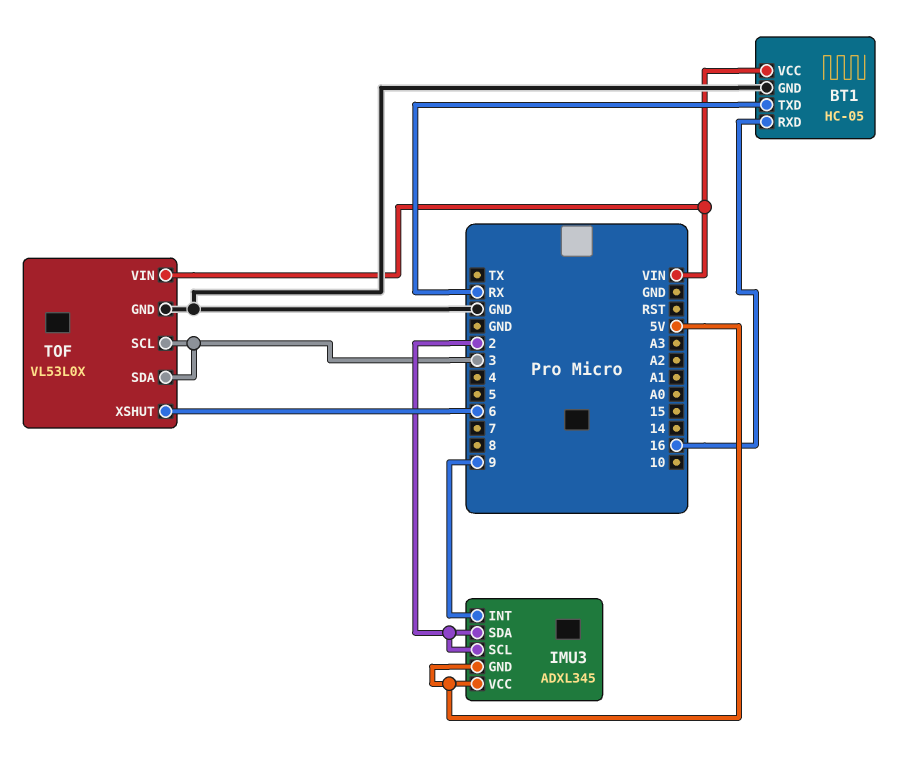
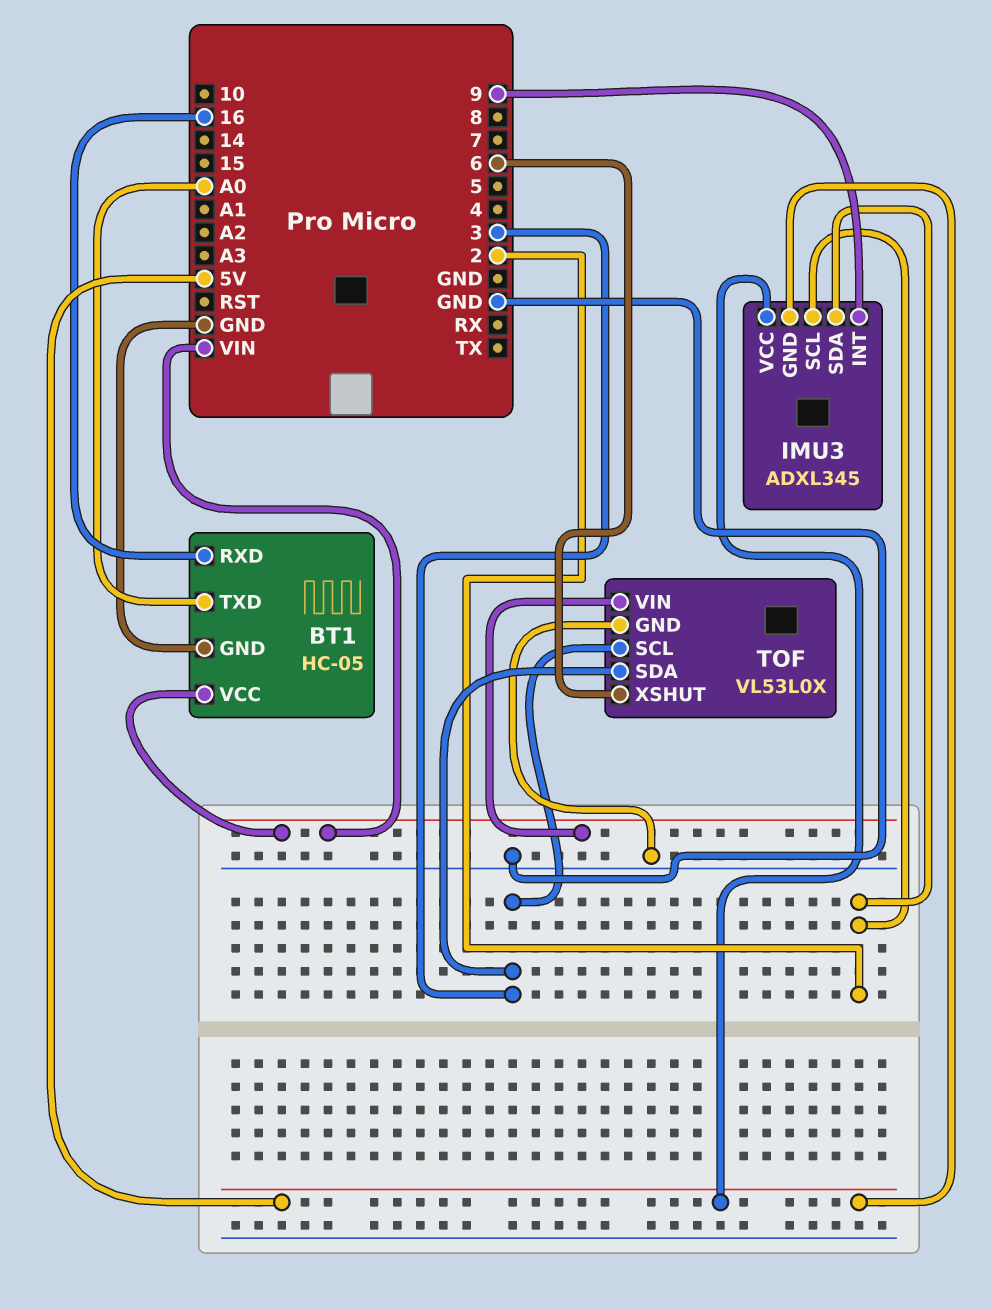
BT1 pin TXD: RX -> A0

